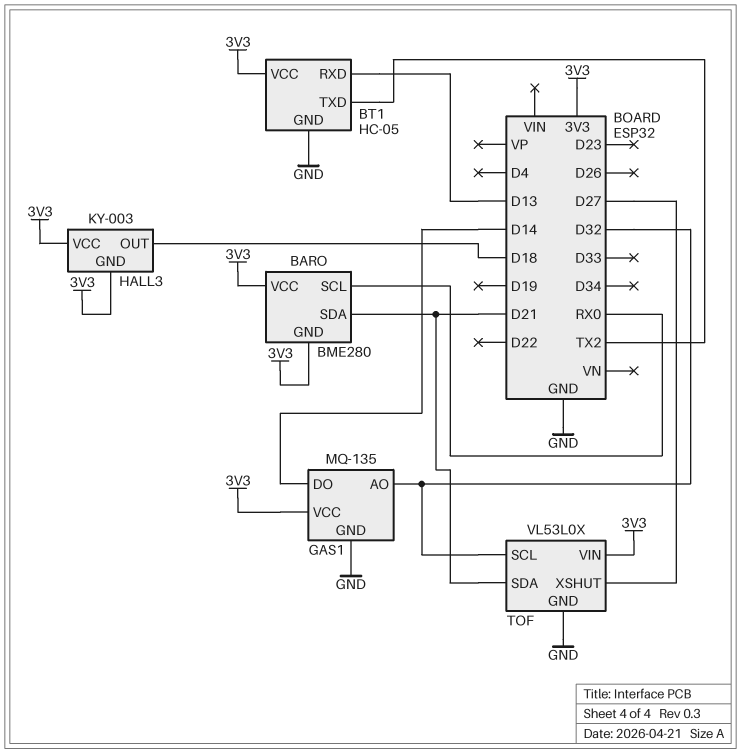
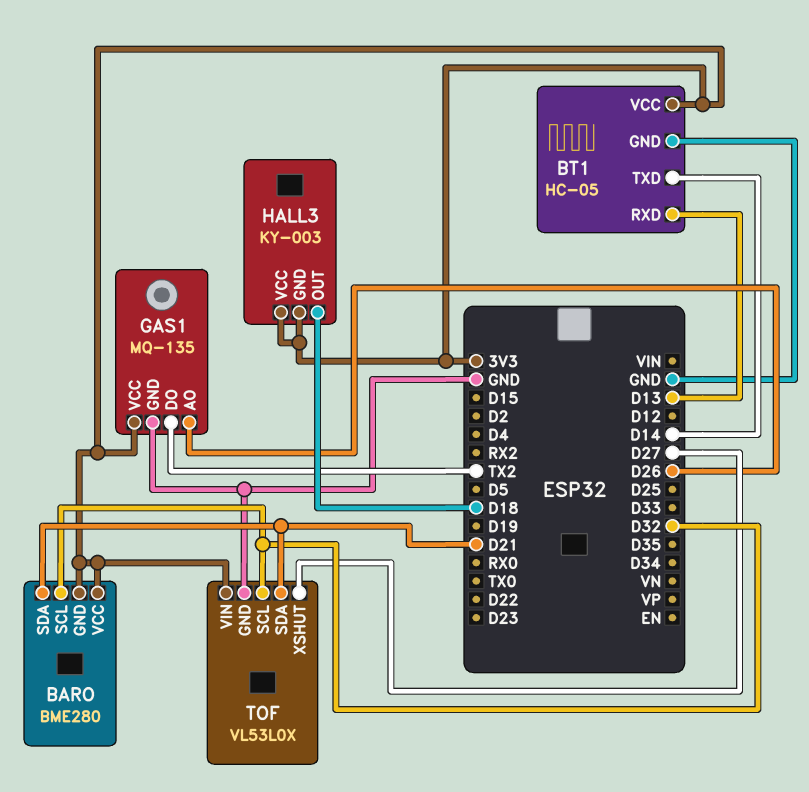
BARO pin SCL: RX0 -> D32
BT1 pin TXD: TX2 -> D14
GAS1 pin AO: D32 -> D26
GAS1 pin DO: D14 -> TX2

